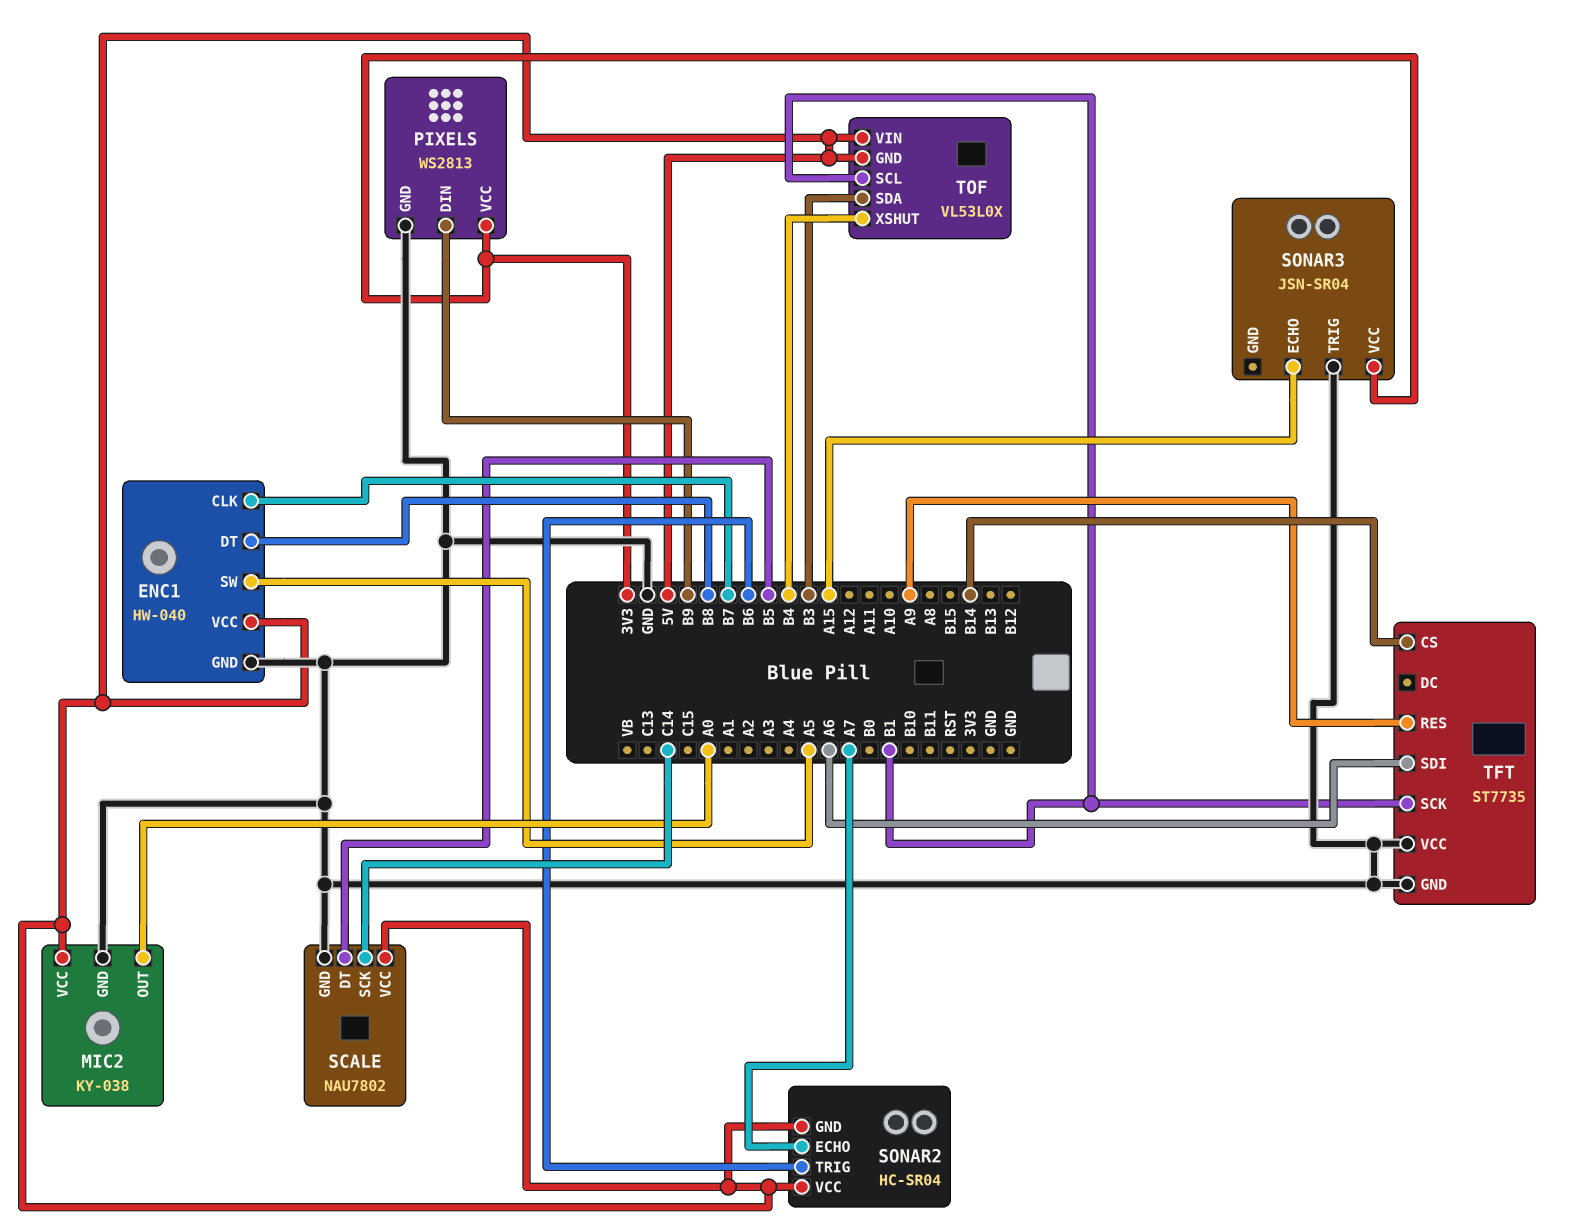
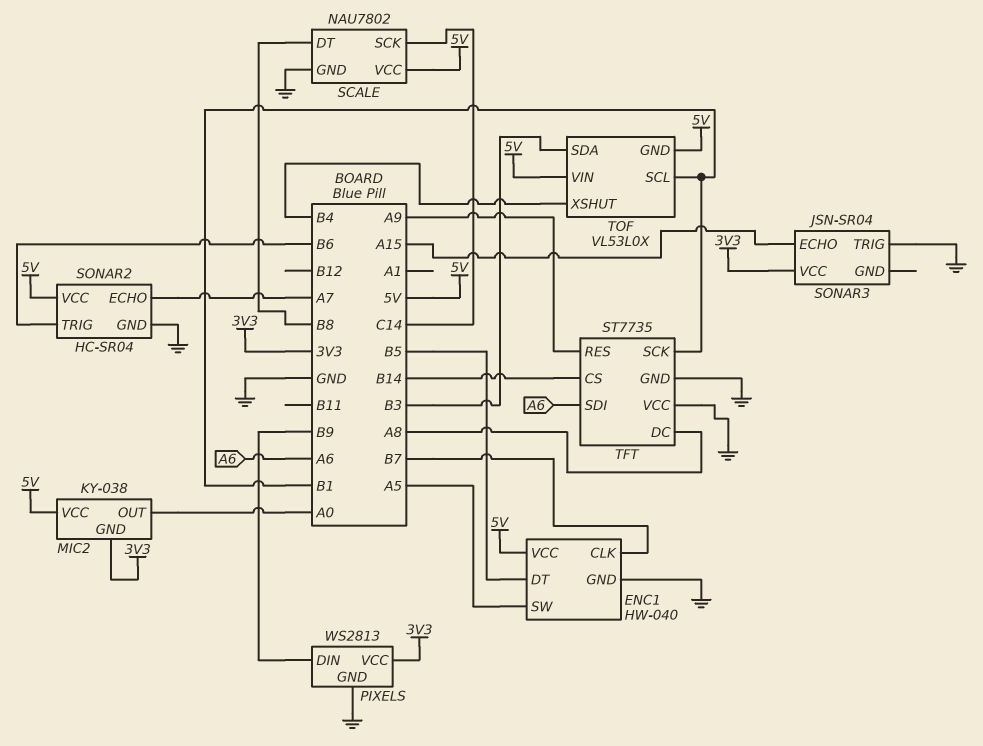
ENC1 pin DT: B8 -> B5
MIC2 pin GND: GND -> 3V3
SCALE pin DT: B5 -> B8
SONAR2 pin GND: 5V -> GND
TFT pin DC: none -> A8

